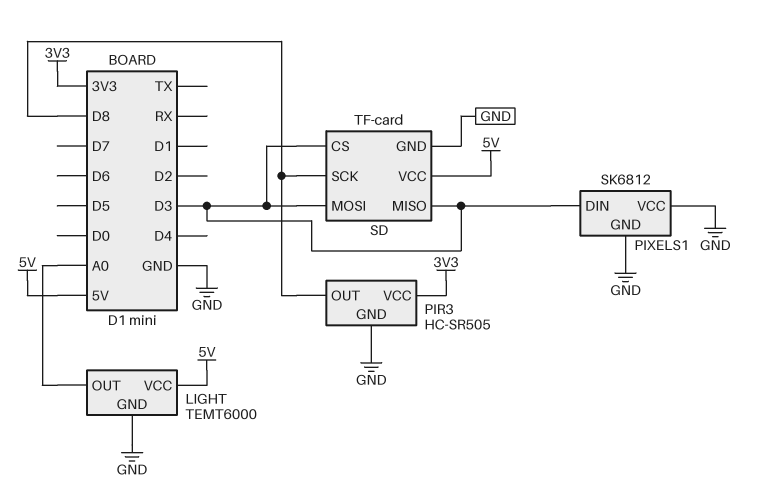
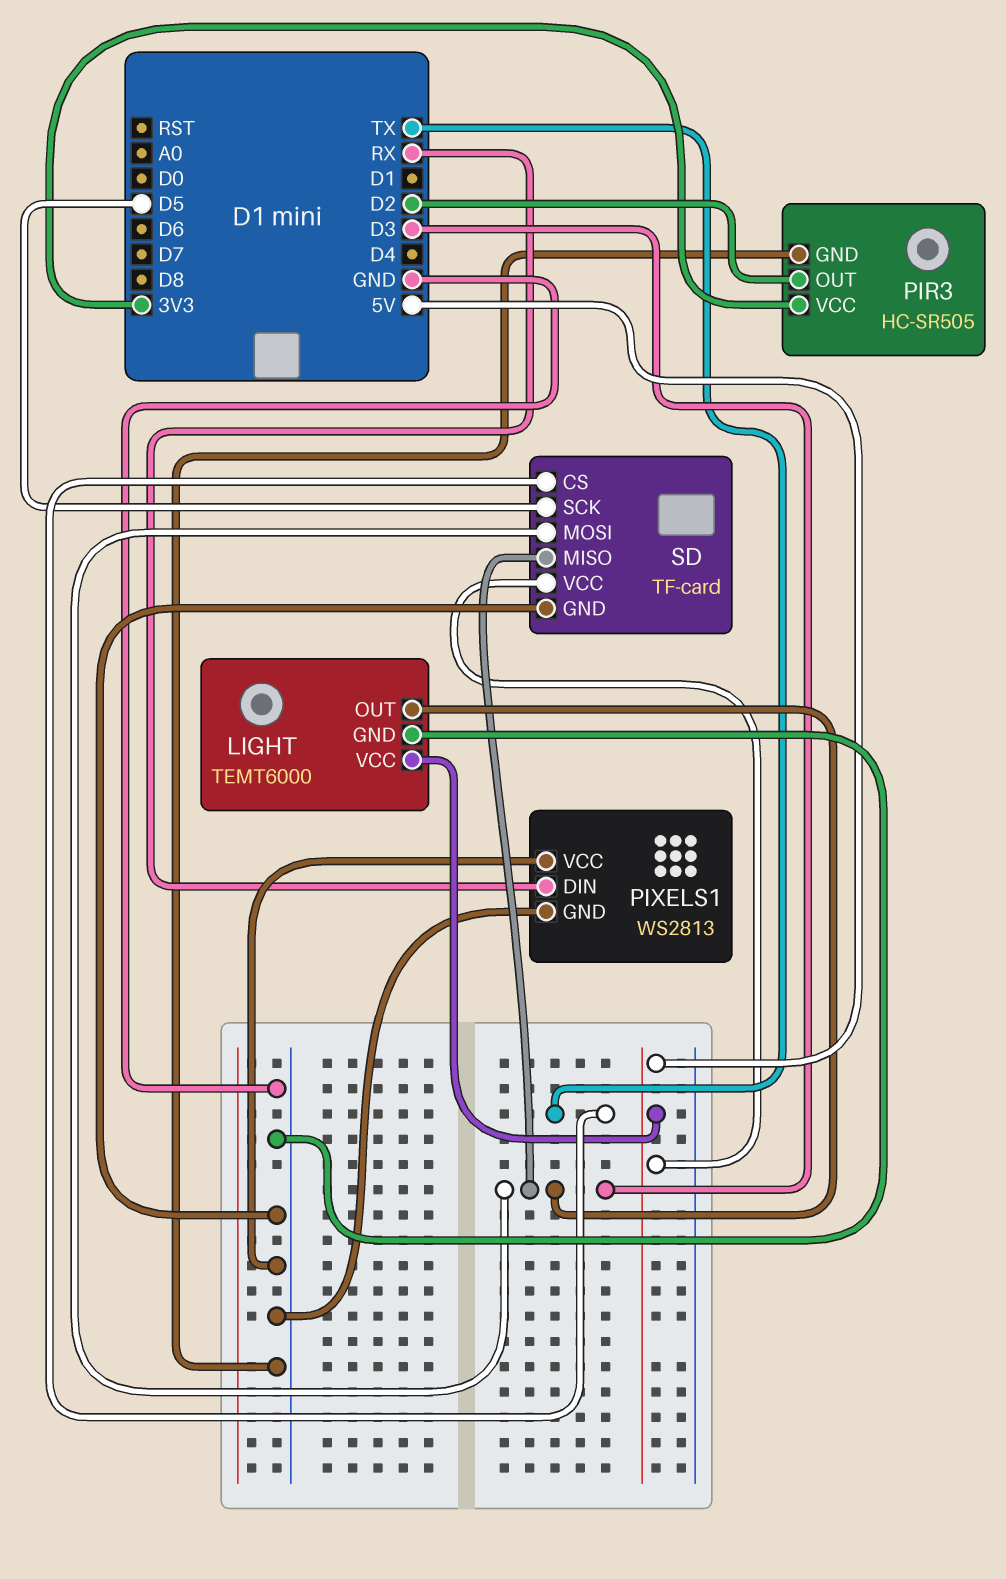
LIGHT pin OUT: A0 -> D3
PIR3 pin OUT: D8 -> D2
PIXELS1: SK6812 -> WS2813
PIXELS1 pin DIN: D3 -> RX
SD pin CS: D3 -> TX
SD pin SCK: D8 -> D5

